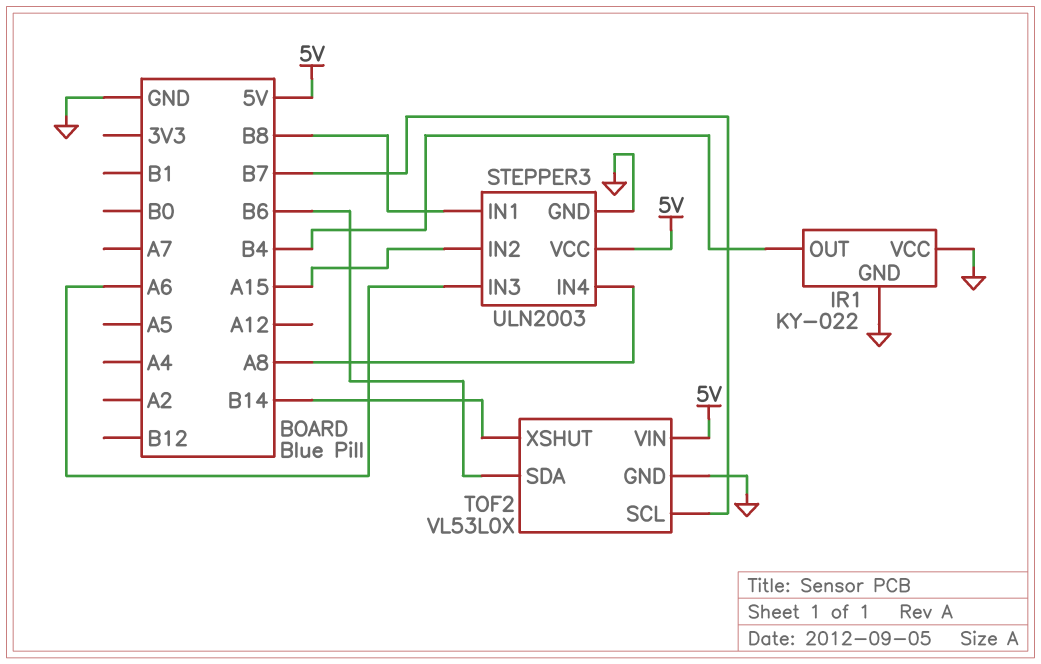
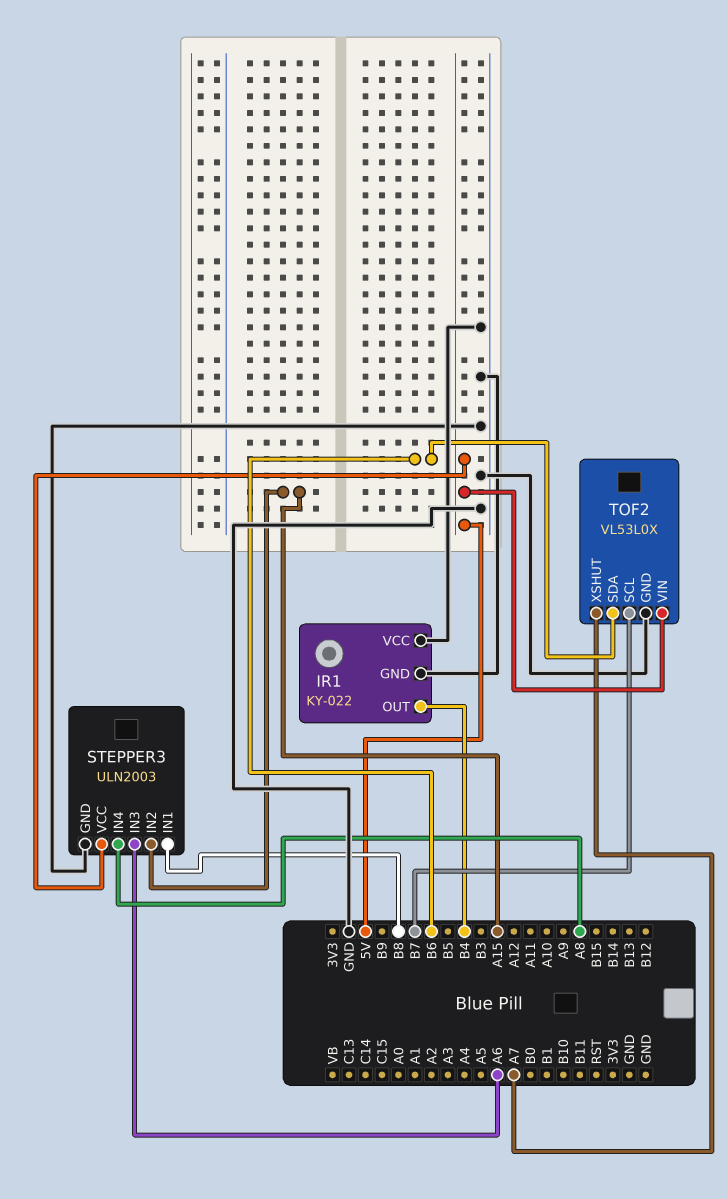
TOF2 pin XSHUT: B14 -> A7

